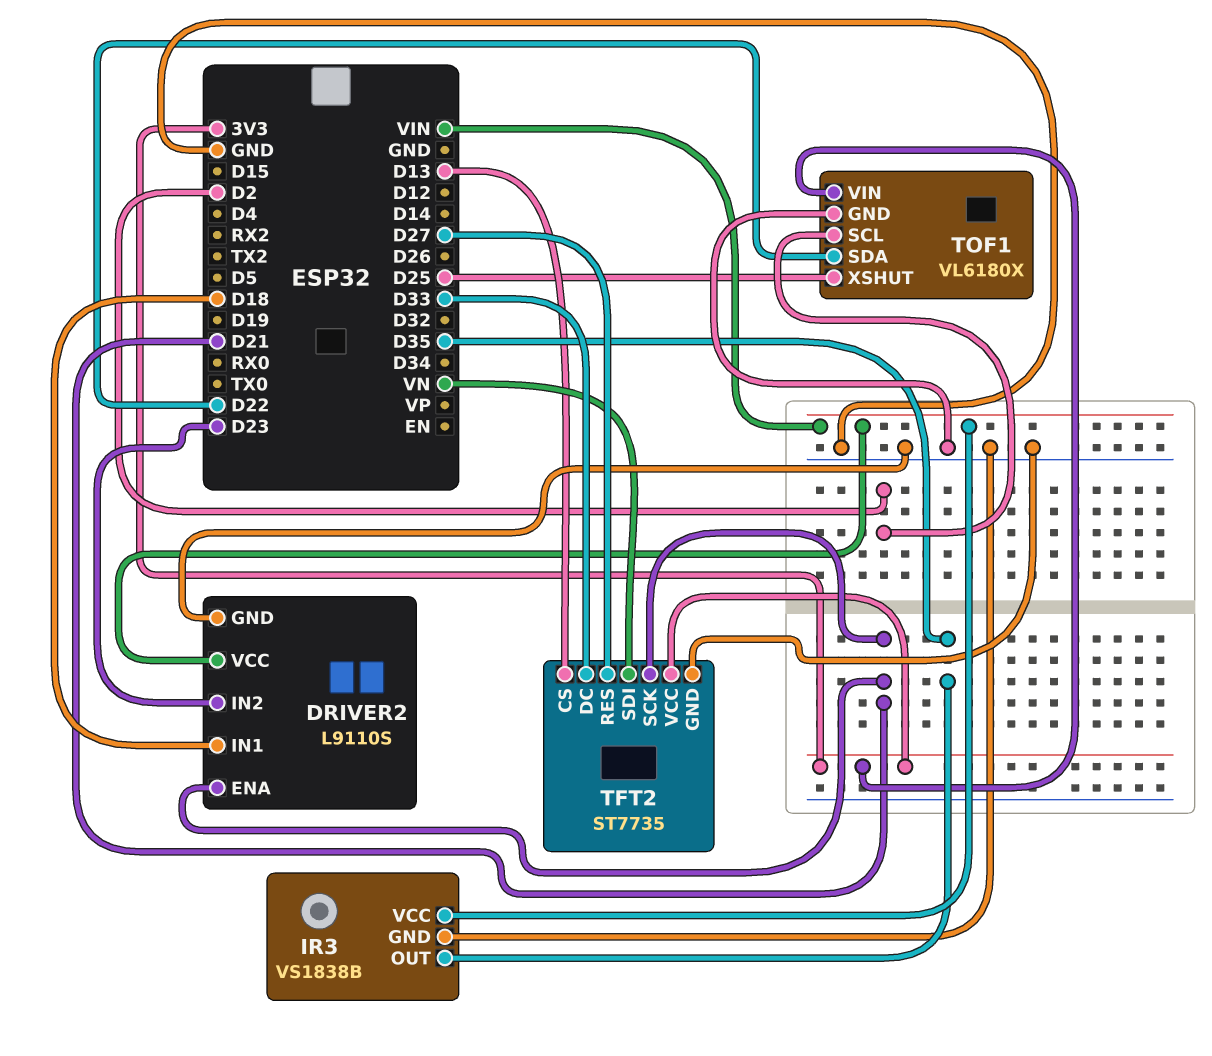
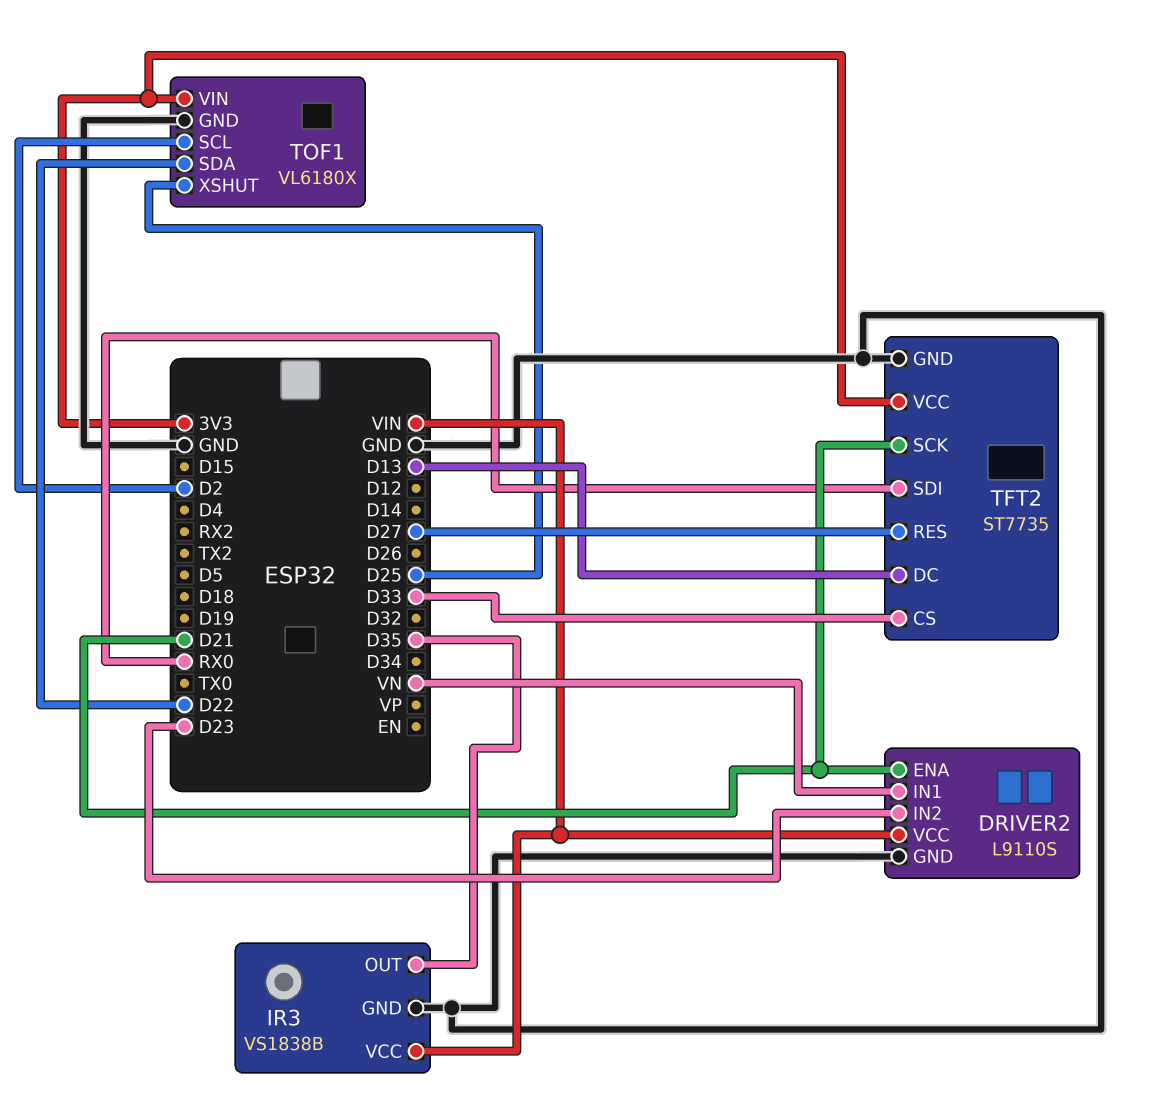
DRIVER2 pin IN1: D18 -> VN
TFT2 pin CS: D13 -> D33
TFT2 pin DC: D33 -> D13
TFT2 pin SDI: VN -> RX0

